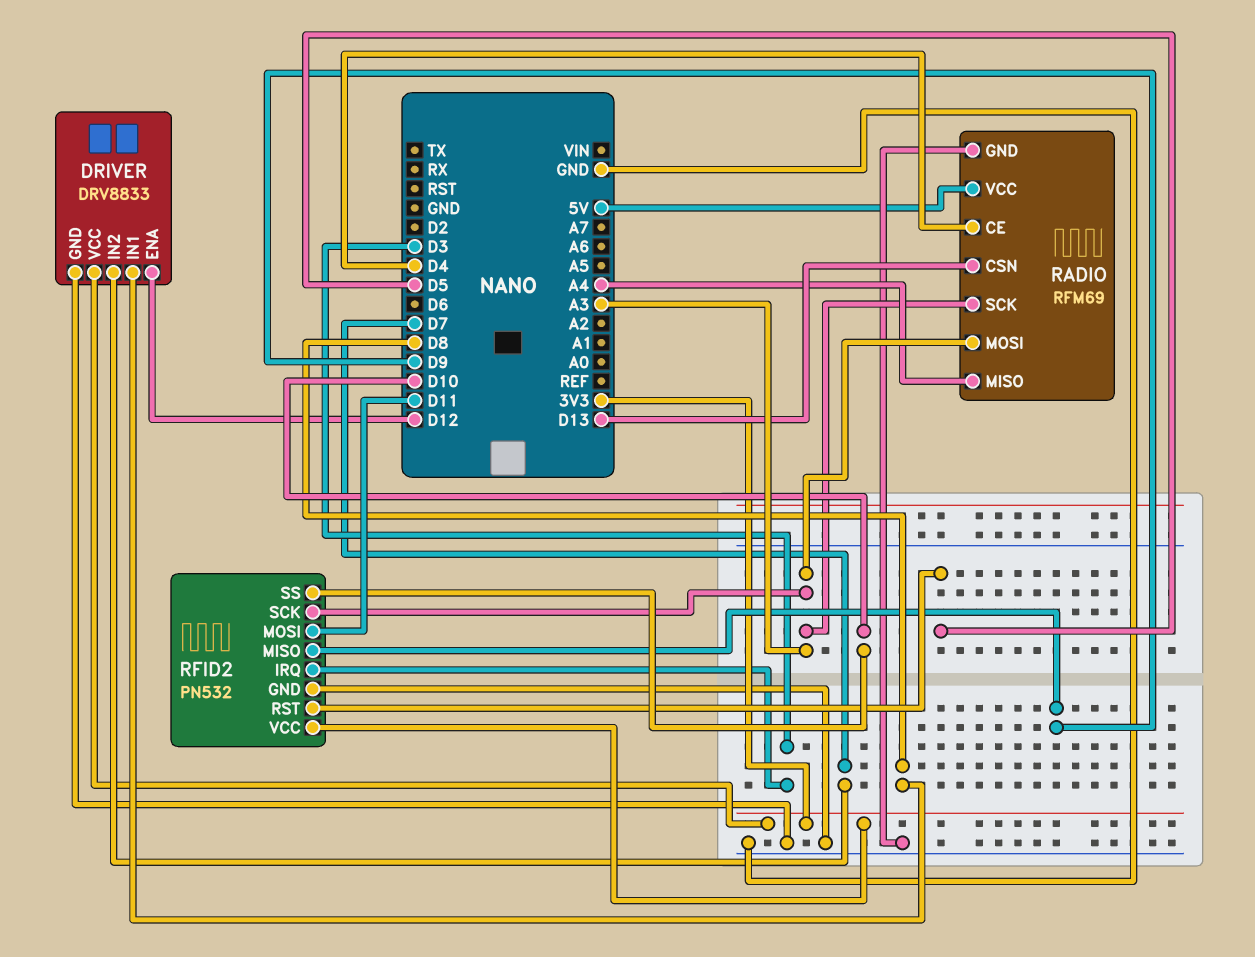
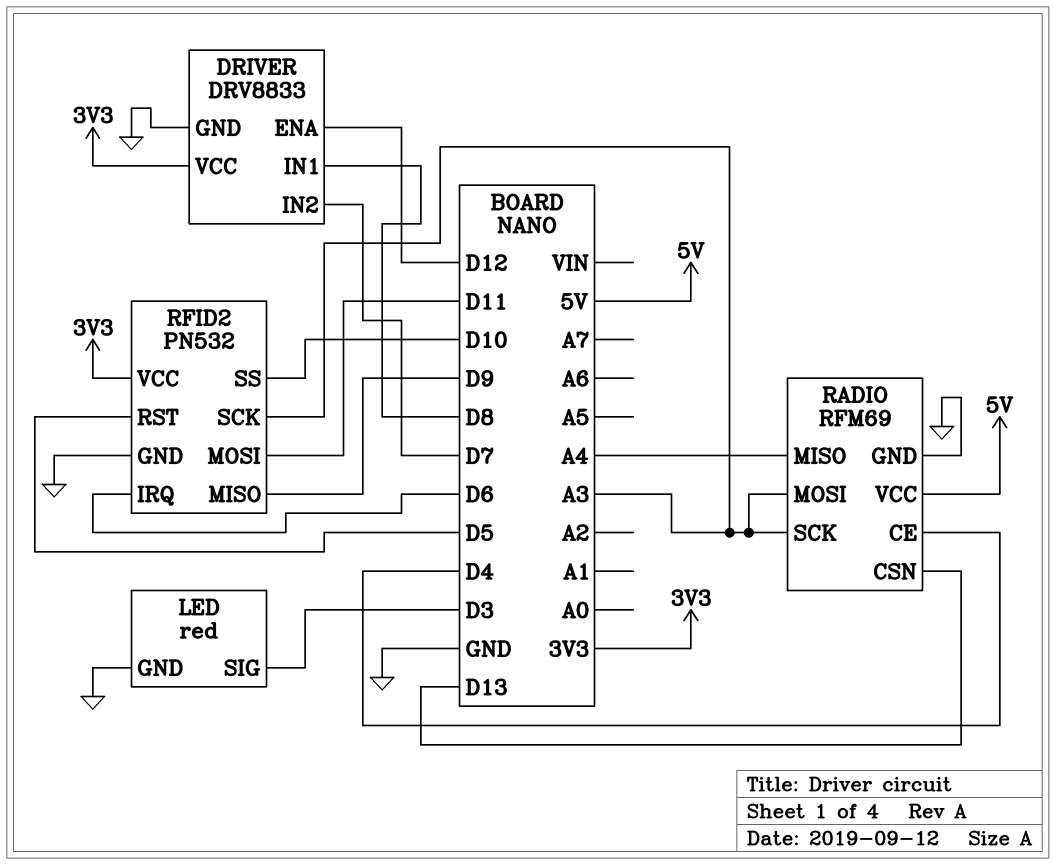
LED: none -> red
LED pin GND: none -> GND
LED pin SIG: none -> D3
RFID2 pin IRQ: D3 -> D6

